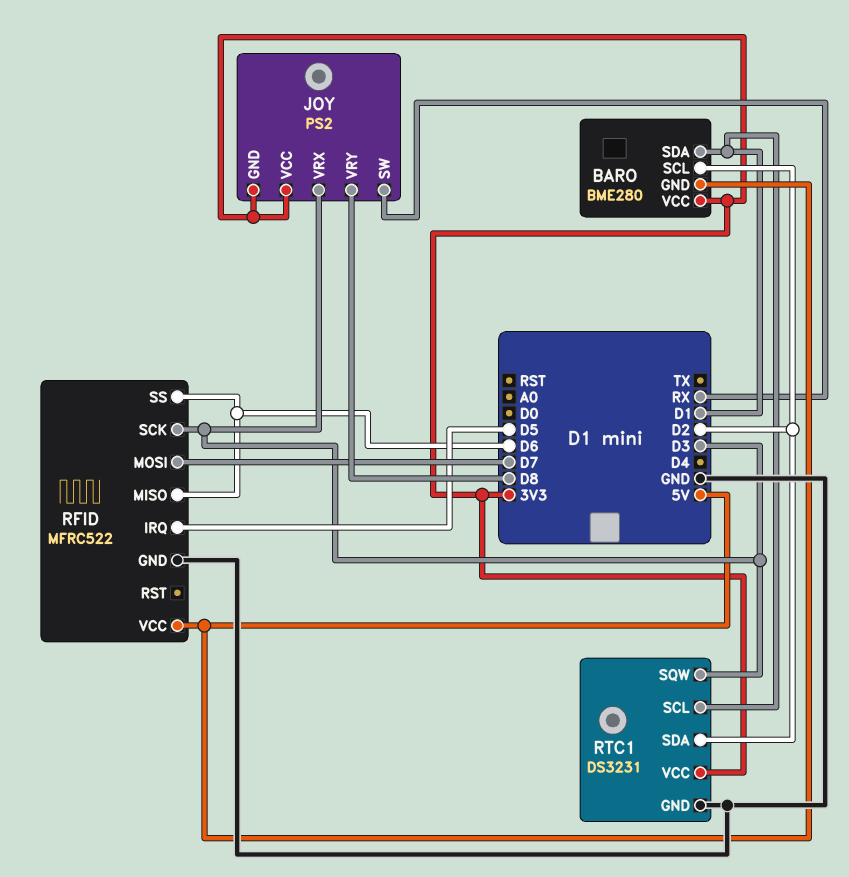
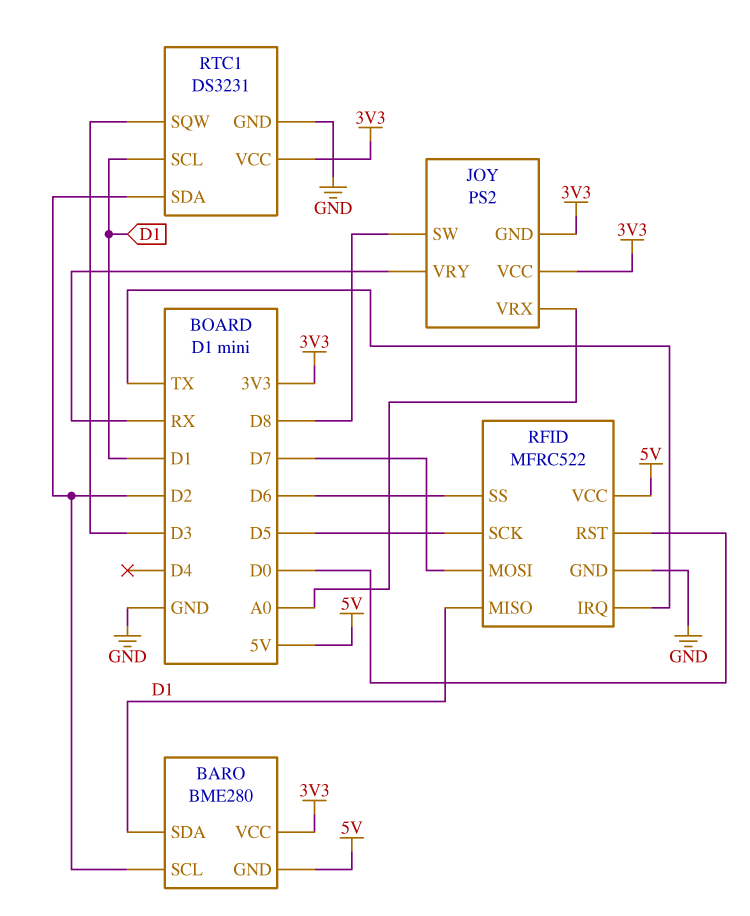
JOY pin SW: RX -> D8
JOY pin VRX: D3 -> A0
JOY pin VRY: D8 -> RX
RFID pin IRQ: D5 -> TX
RFID pin MISO: D6 -> D1
RFID pin RST: none -> D0
RFID pin SCK: D3 -> D5

